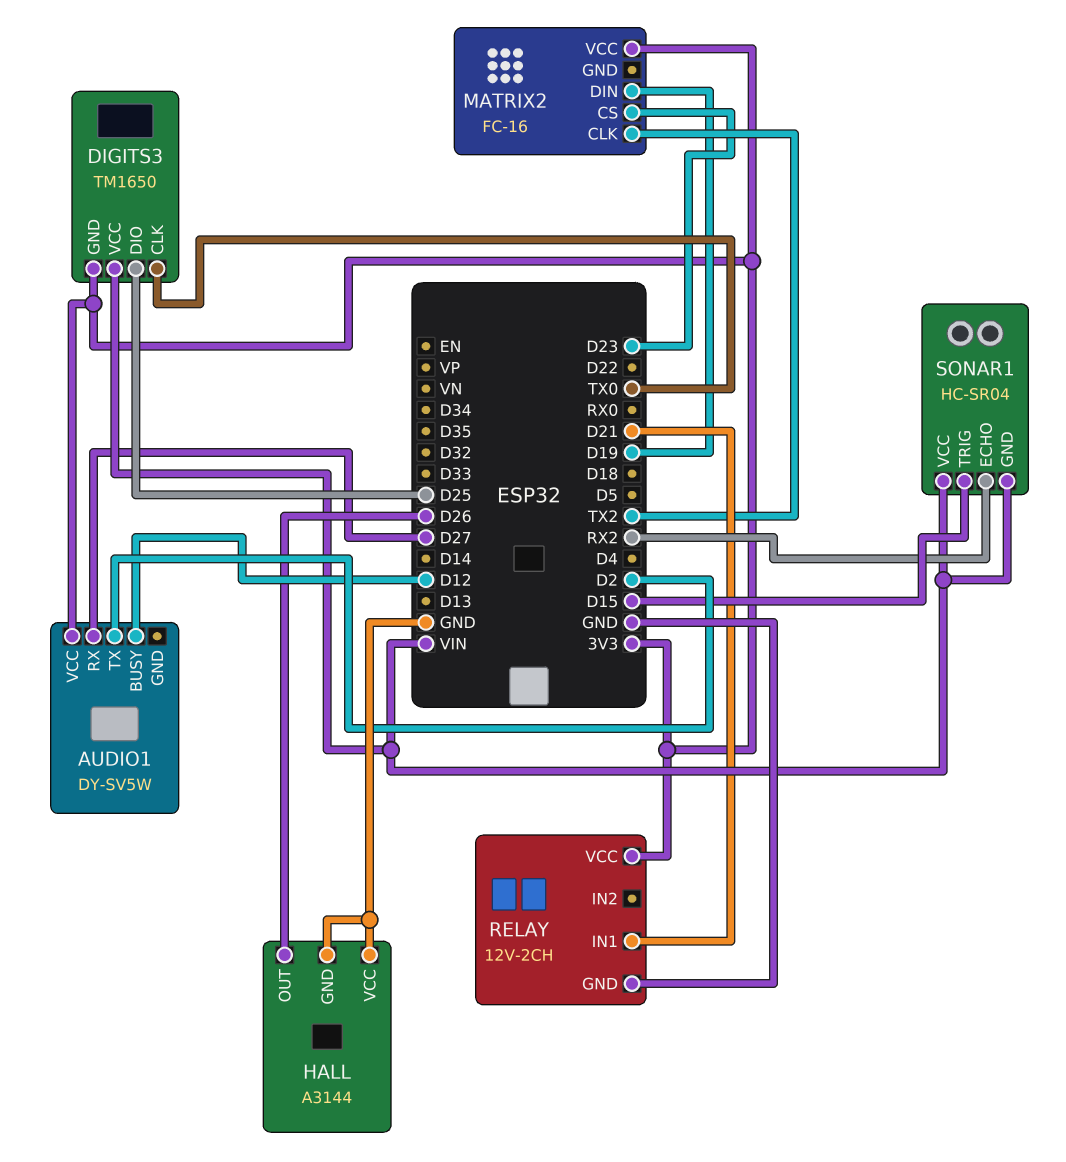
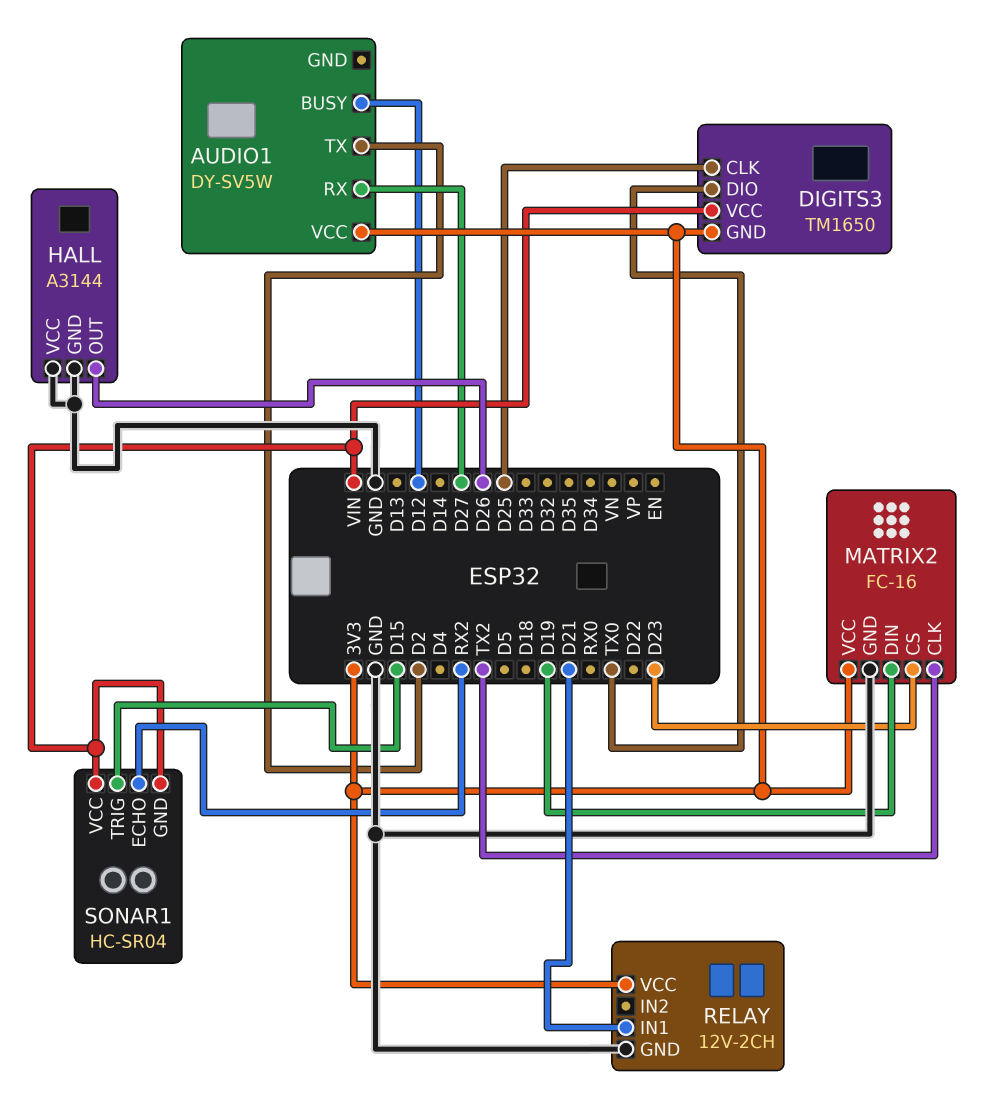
DIGITS3 pin CLK: TX0 -> D25
DIGITS3 pin DIO: D25 -> TX0
MATRIX2 pin GND: none -> GND

